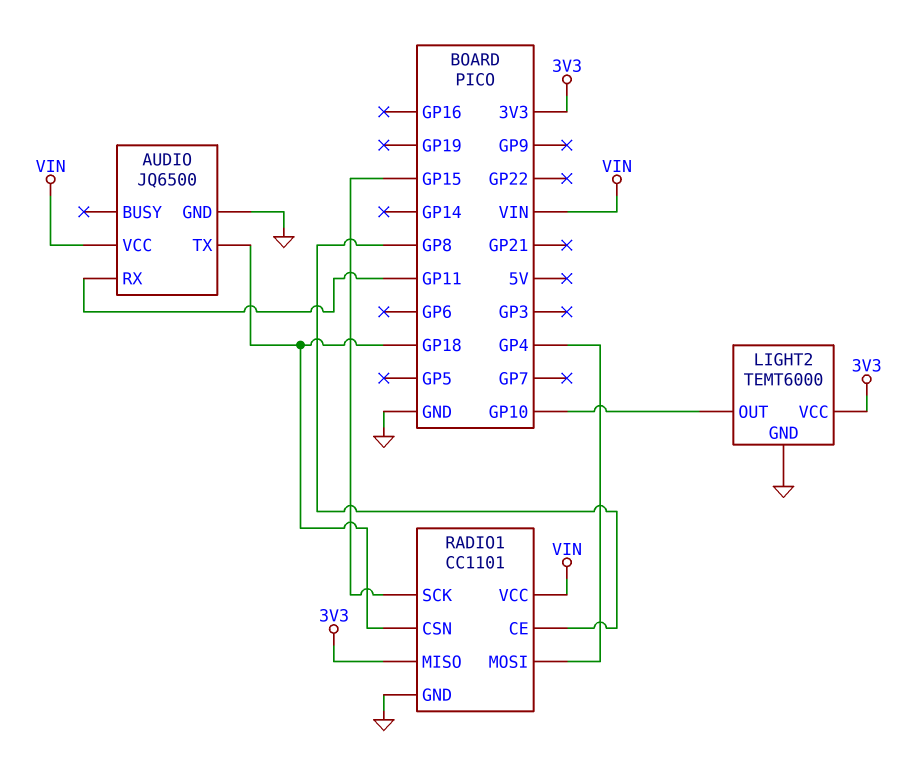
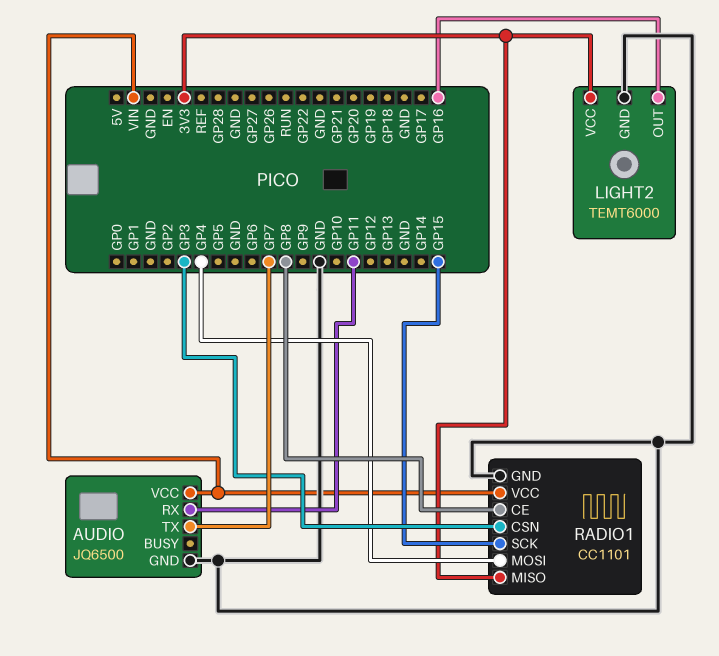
AUDIO pin TX: GP18 -> GP7
LIGHT2 pin OUT: GP10 -> GP16
RADIO1 pin CSN: GP18 -> GP3

